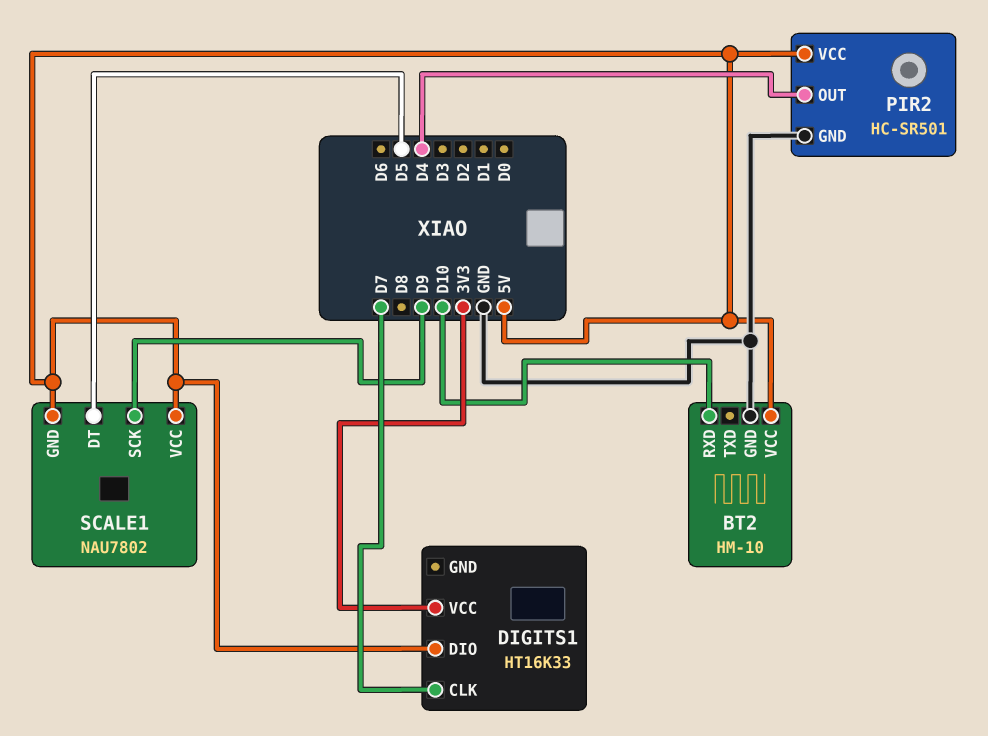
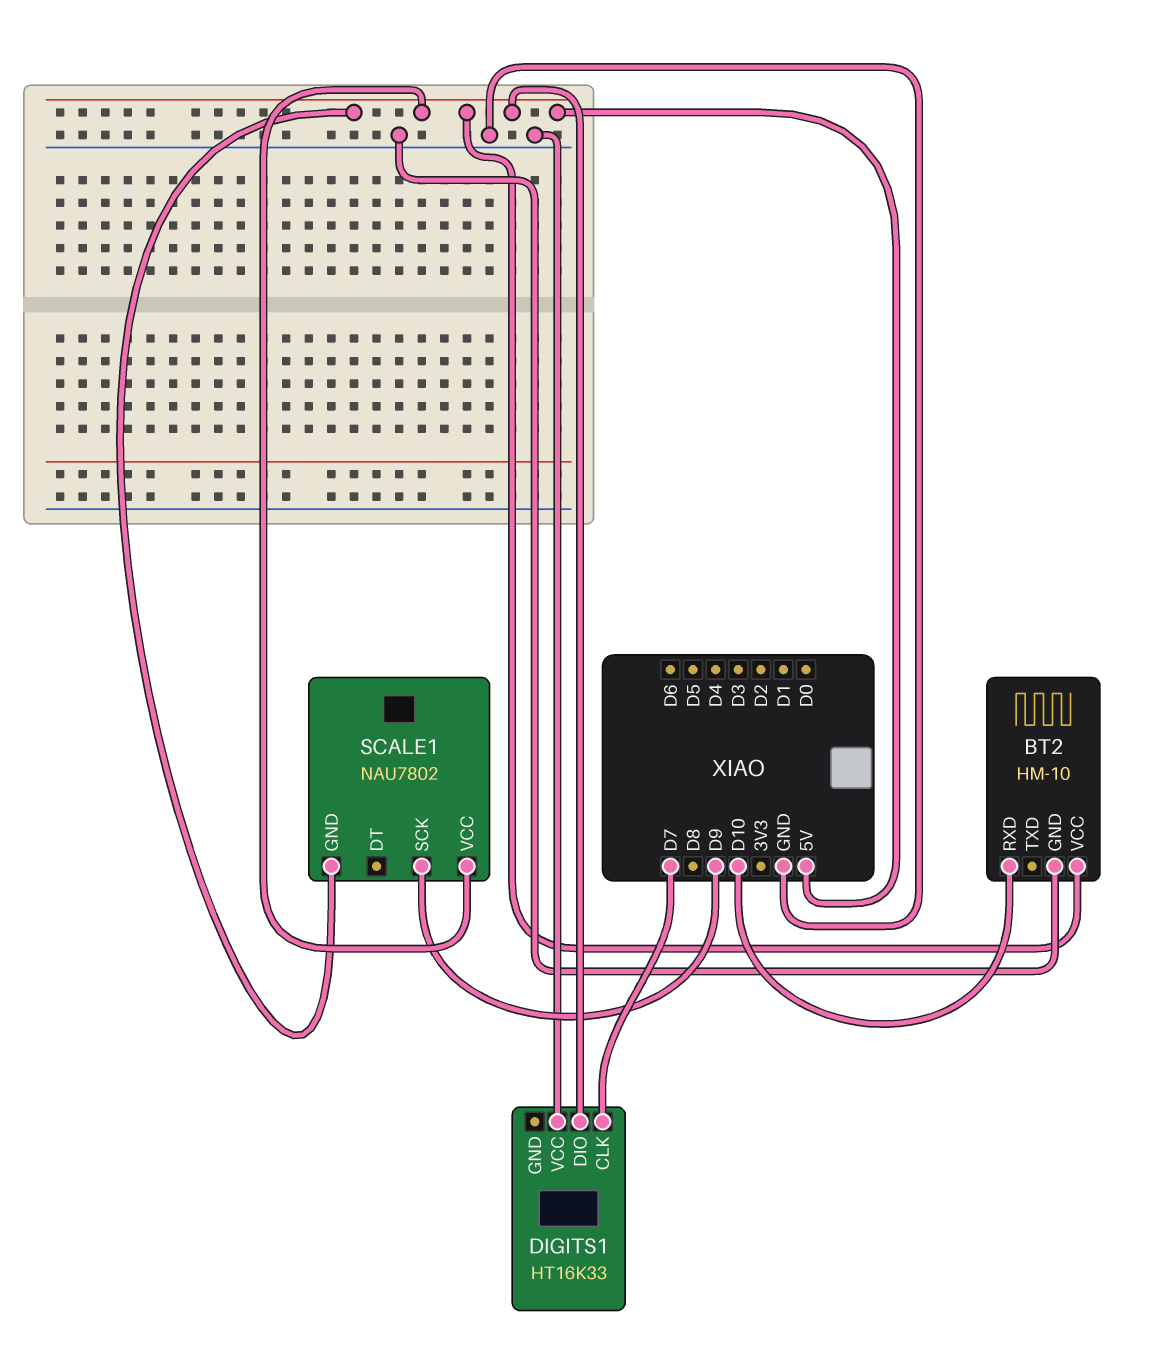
DIGITS1 pin VCC: 3V3 -> GND
PIR2: HC-SR501 -> none
PIR2 pin GND: GND -> none
PIR2 pin OUT: D4 -> none
PIR2 pin VCC: 5V -> none
SCALE1 pin DT: D5 -> none

